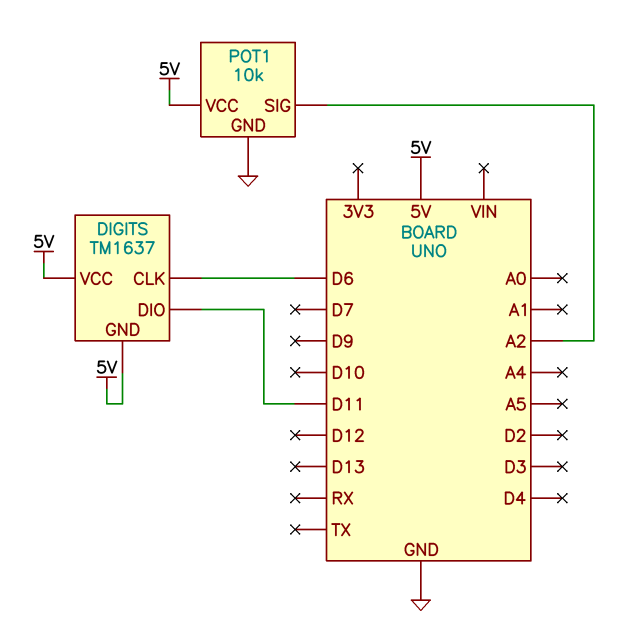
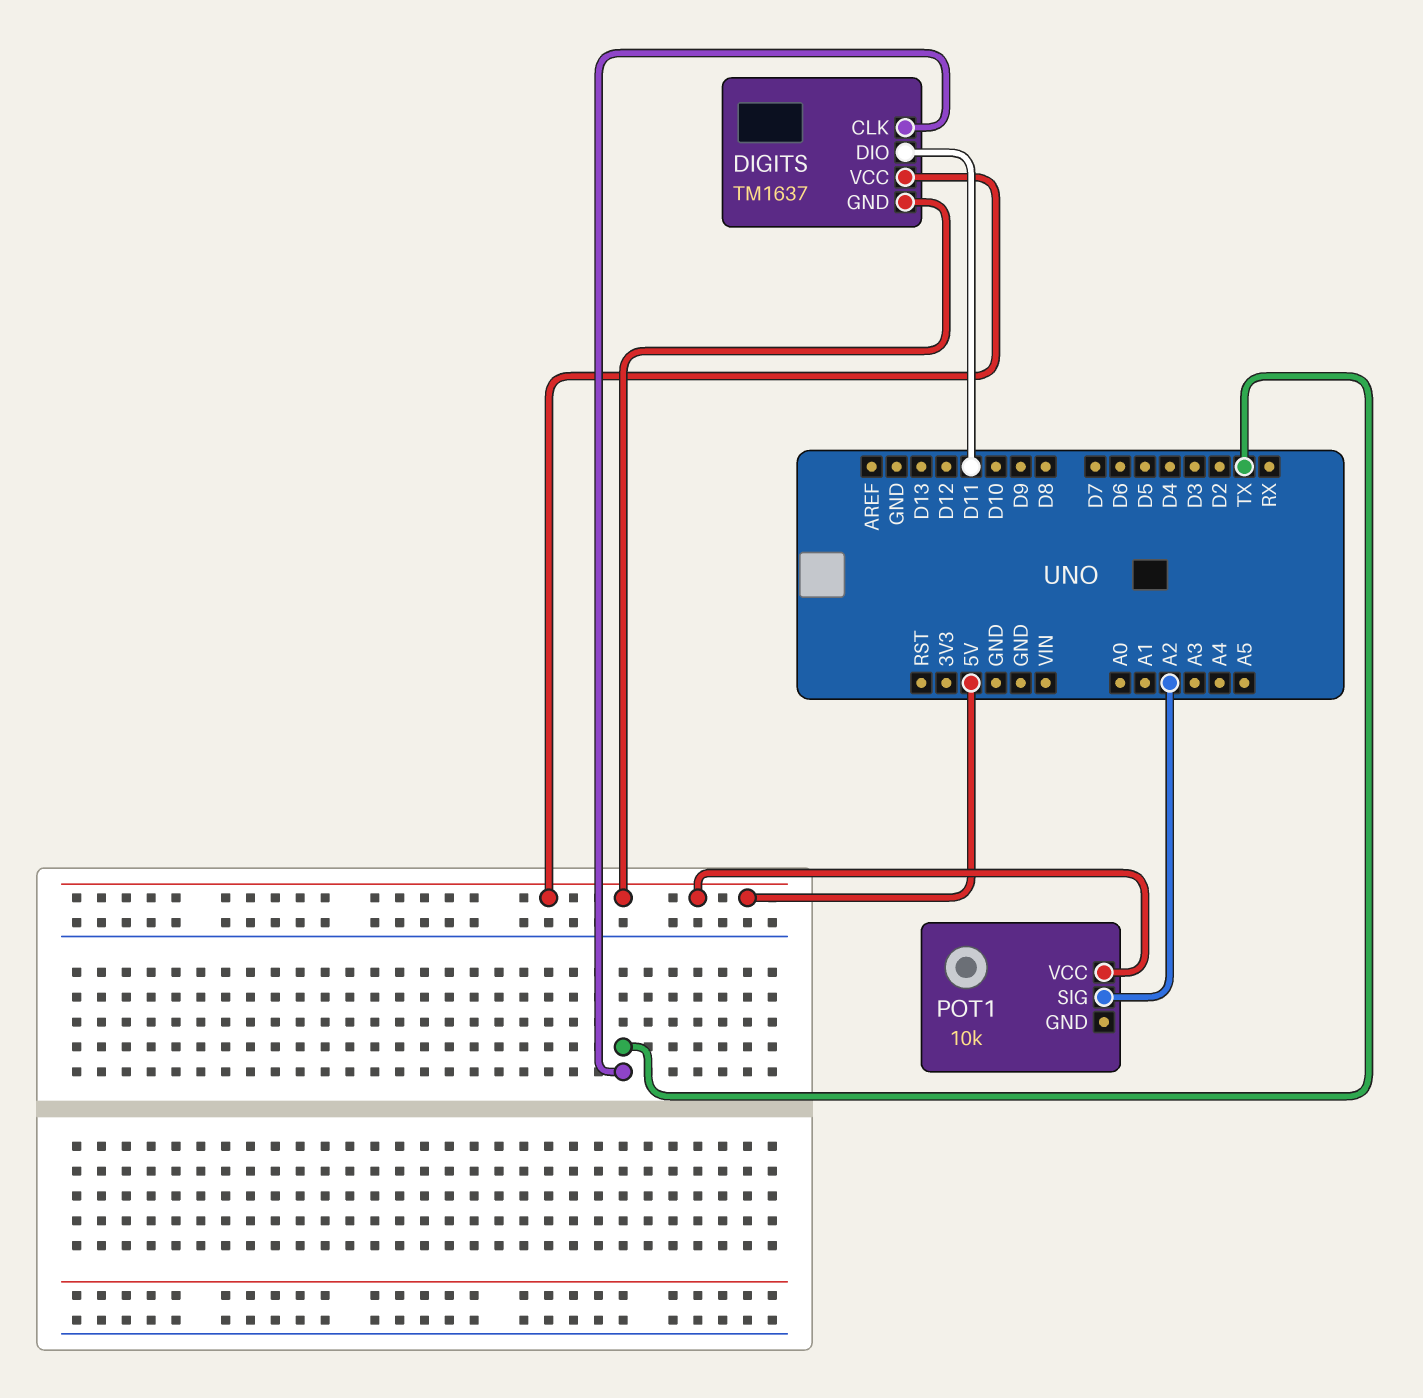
DIGITS pin CLK: D6 -> TX
POT1 pin GND: GND -> none

